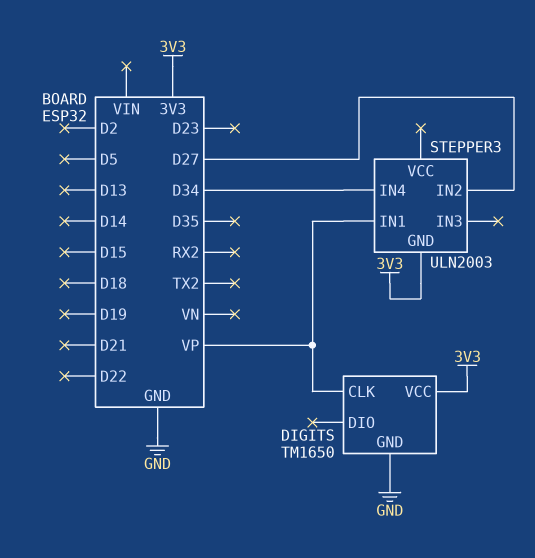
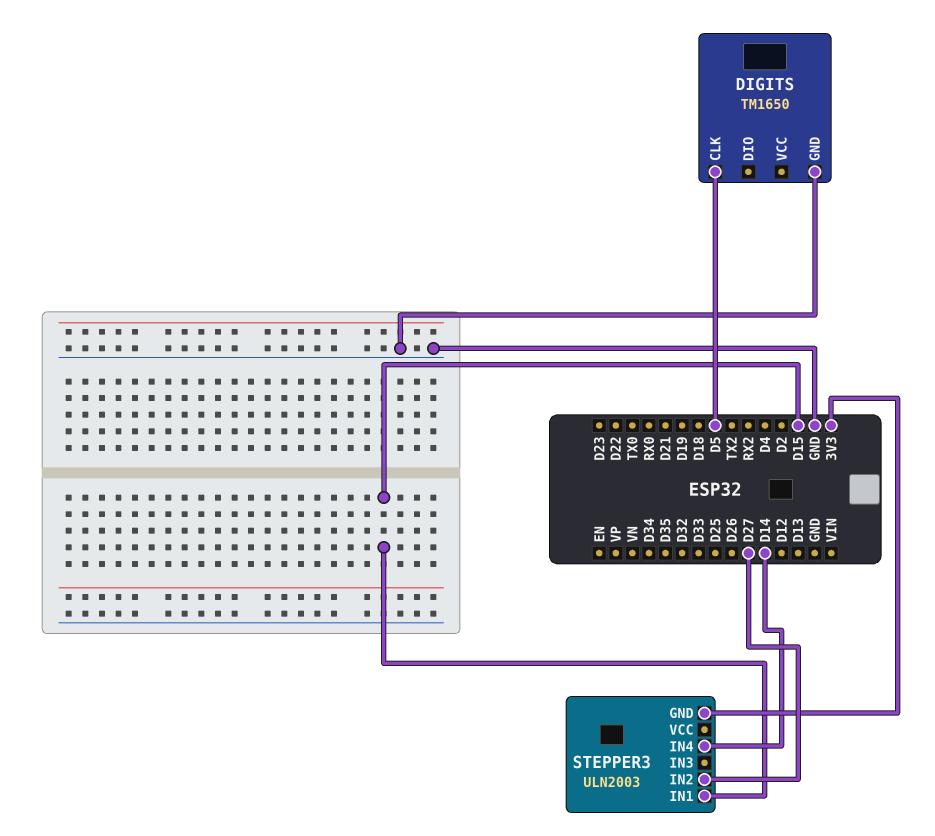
DIGITS pin CLK: VP -> D5
DIGITS pin VCC: 3V3 -> none
STEPPER3 pin IN1: VP -> D15
STEPPER3 pin IN4: D34 -> D14

